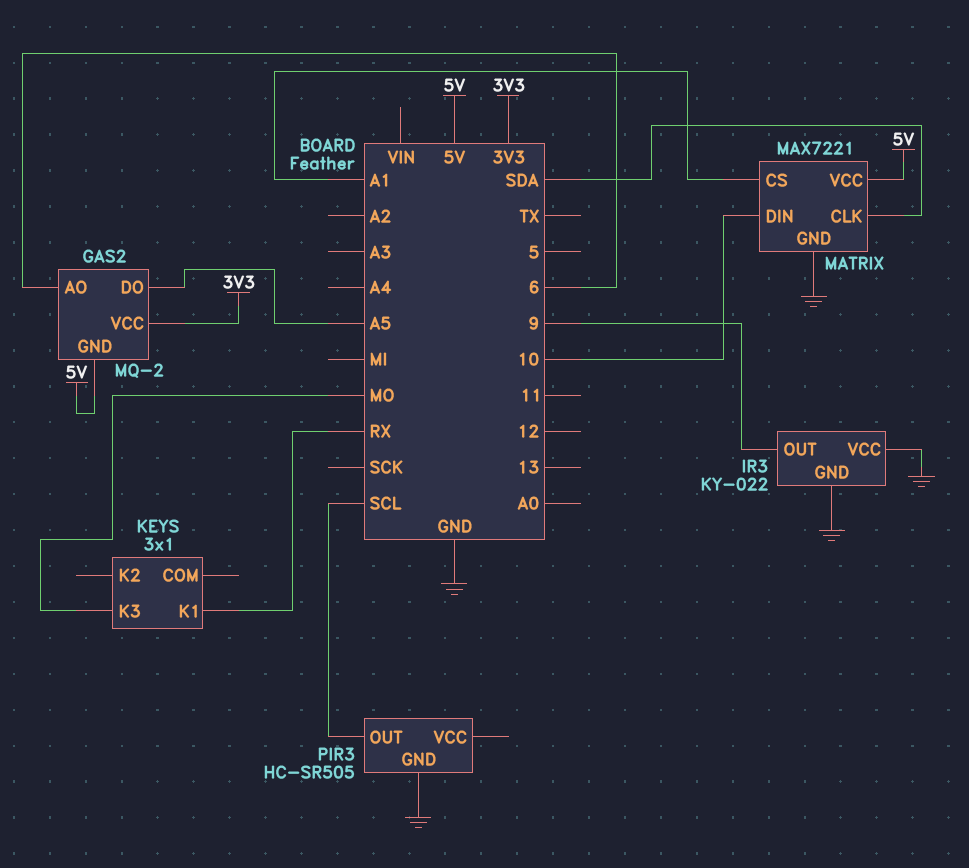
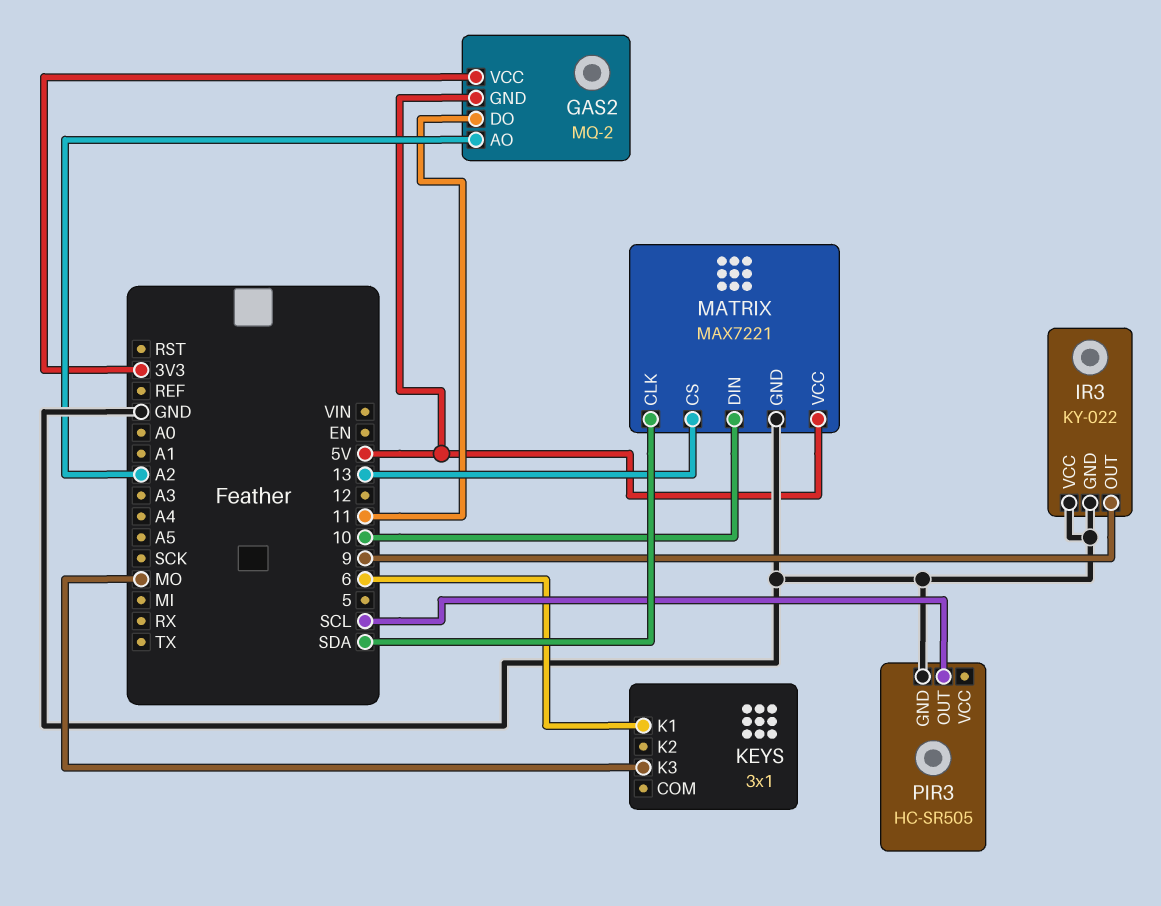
GAS2 pin AO: 6 -> A2
GAS2 pin DO: A5 -> 11
KEYS pin K1: RX -> 6
MATRIX pin CS: A1 -> 13

